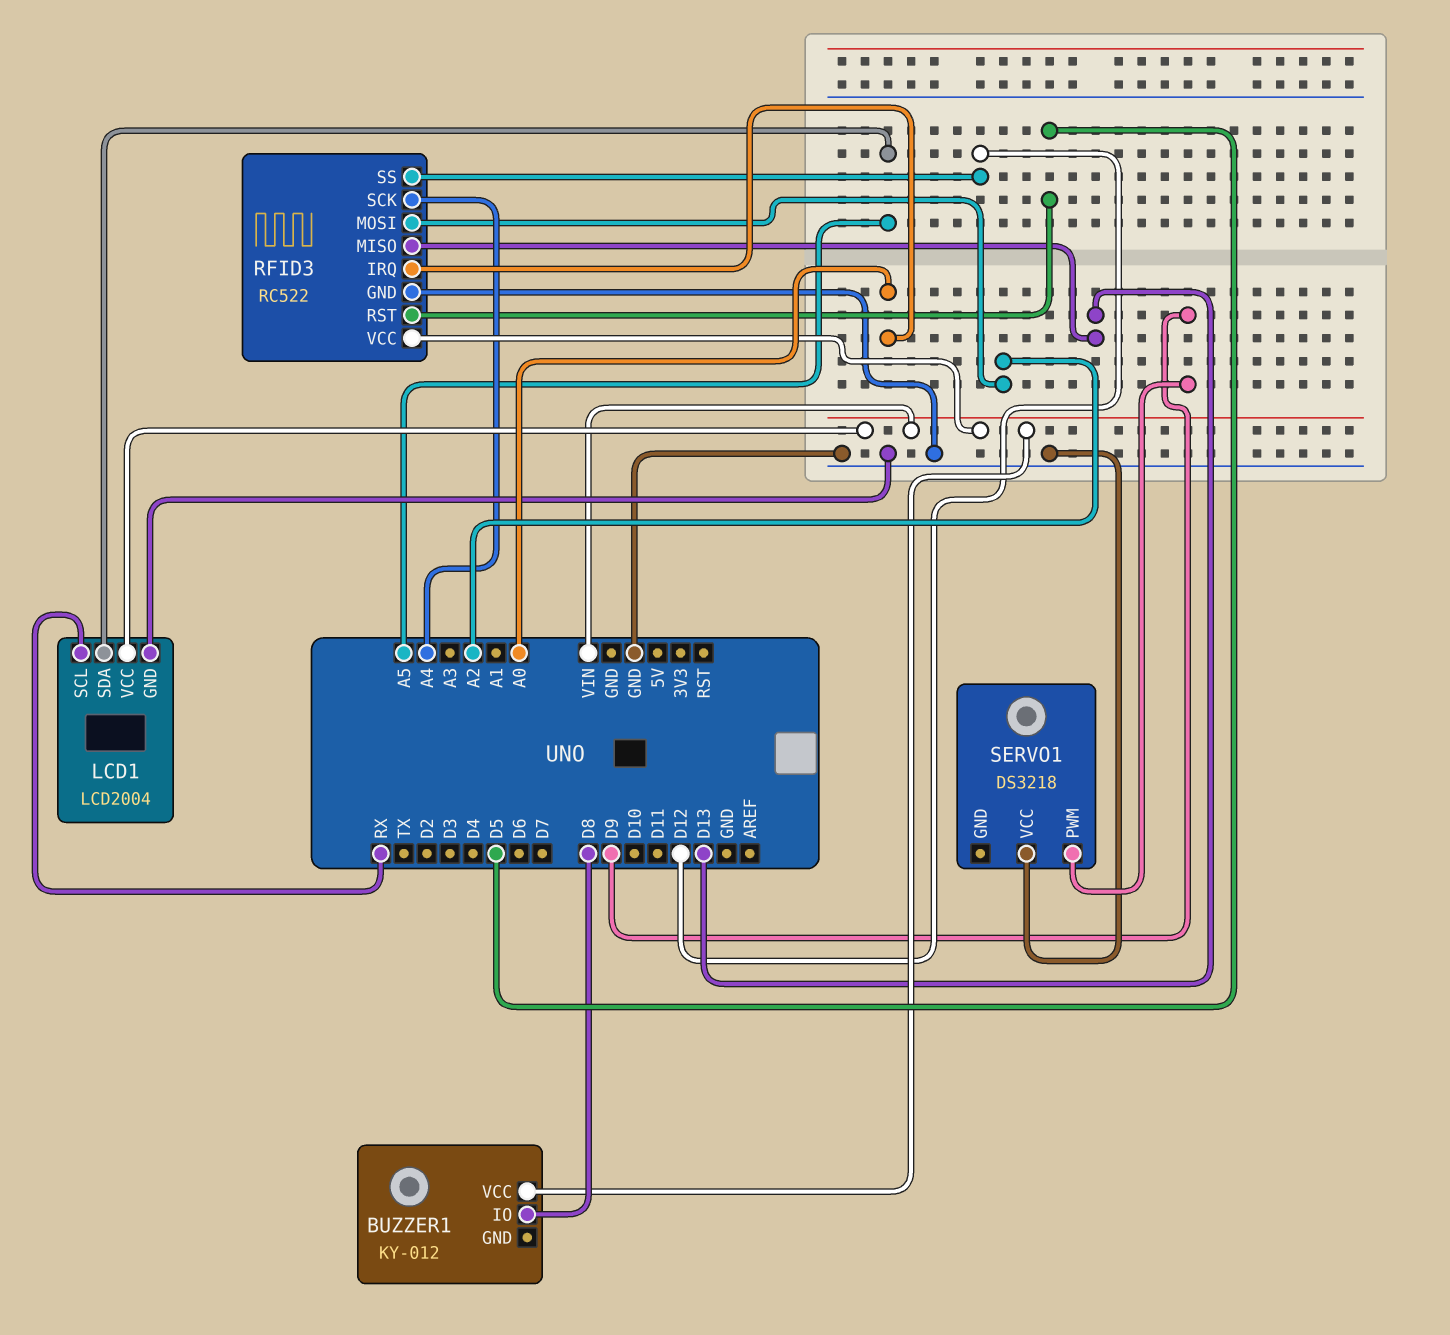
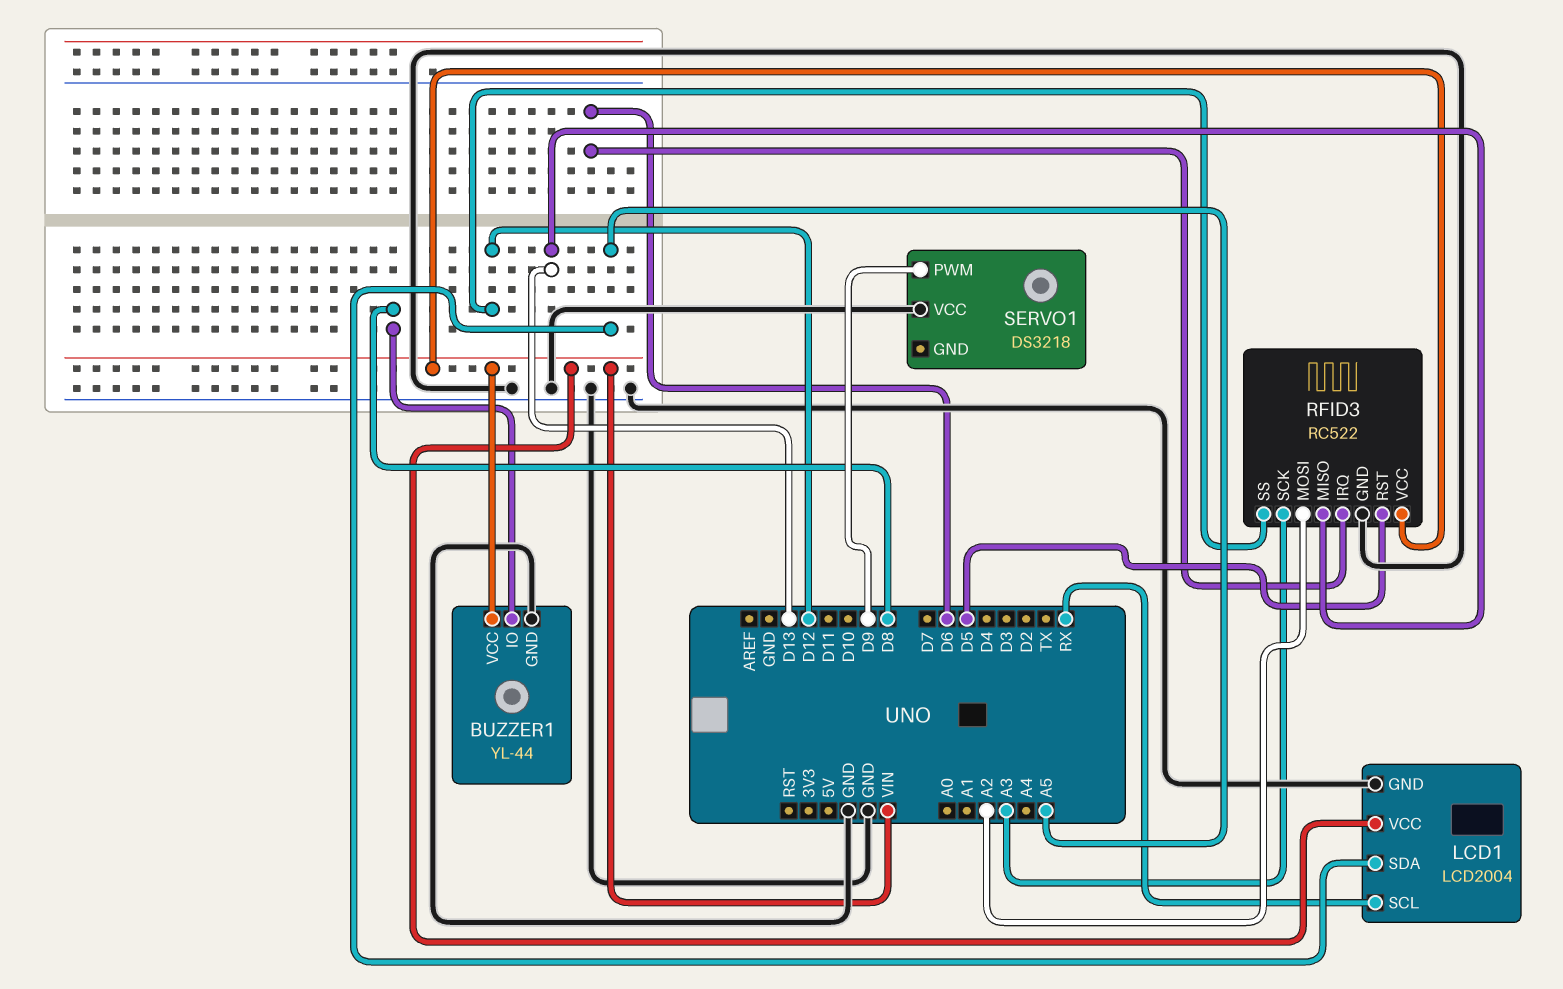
BUZZER1: KY-012 -> YL-44
BUZZER1 pin GND: none -> GND
RFID3 pin IRQ: A0 -> D6
RFID3 pin SCK: A4 -> A3

